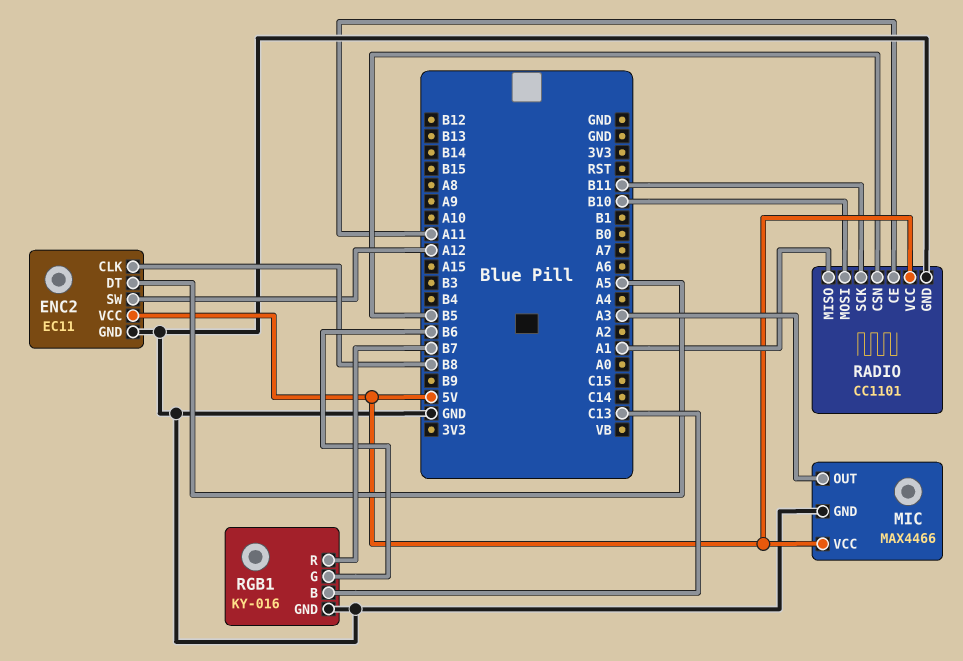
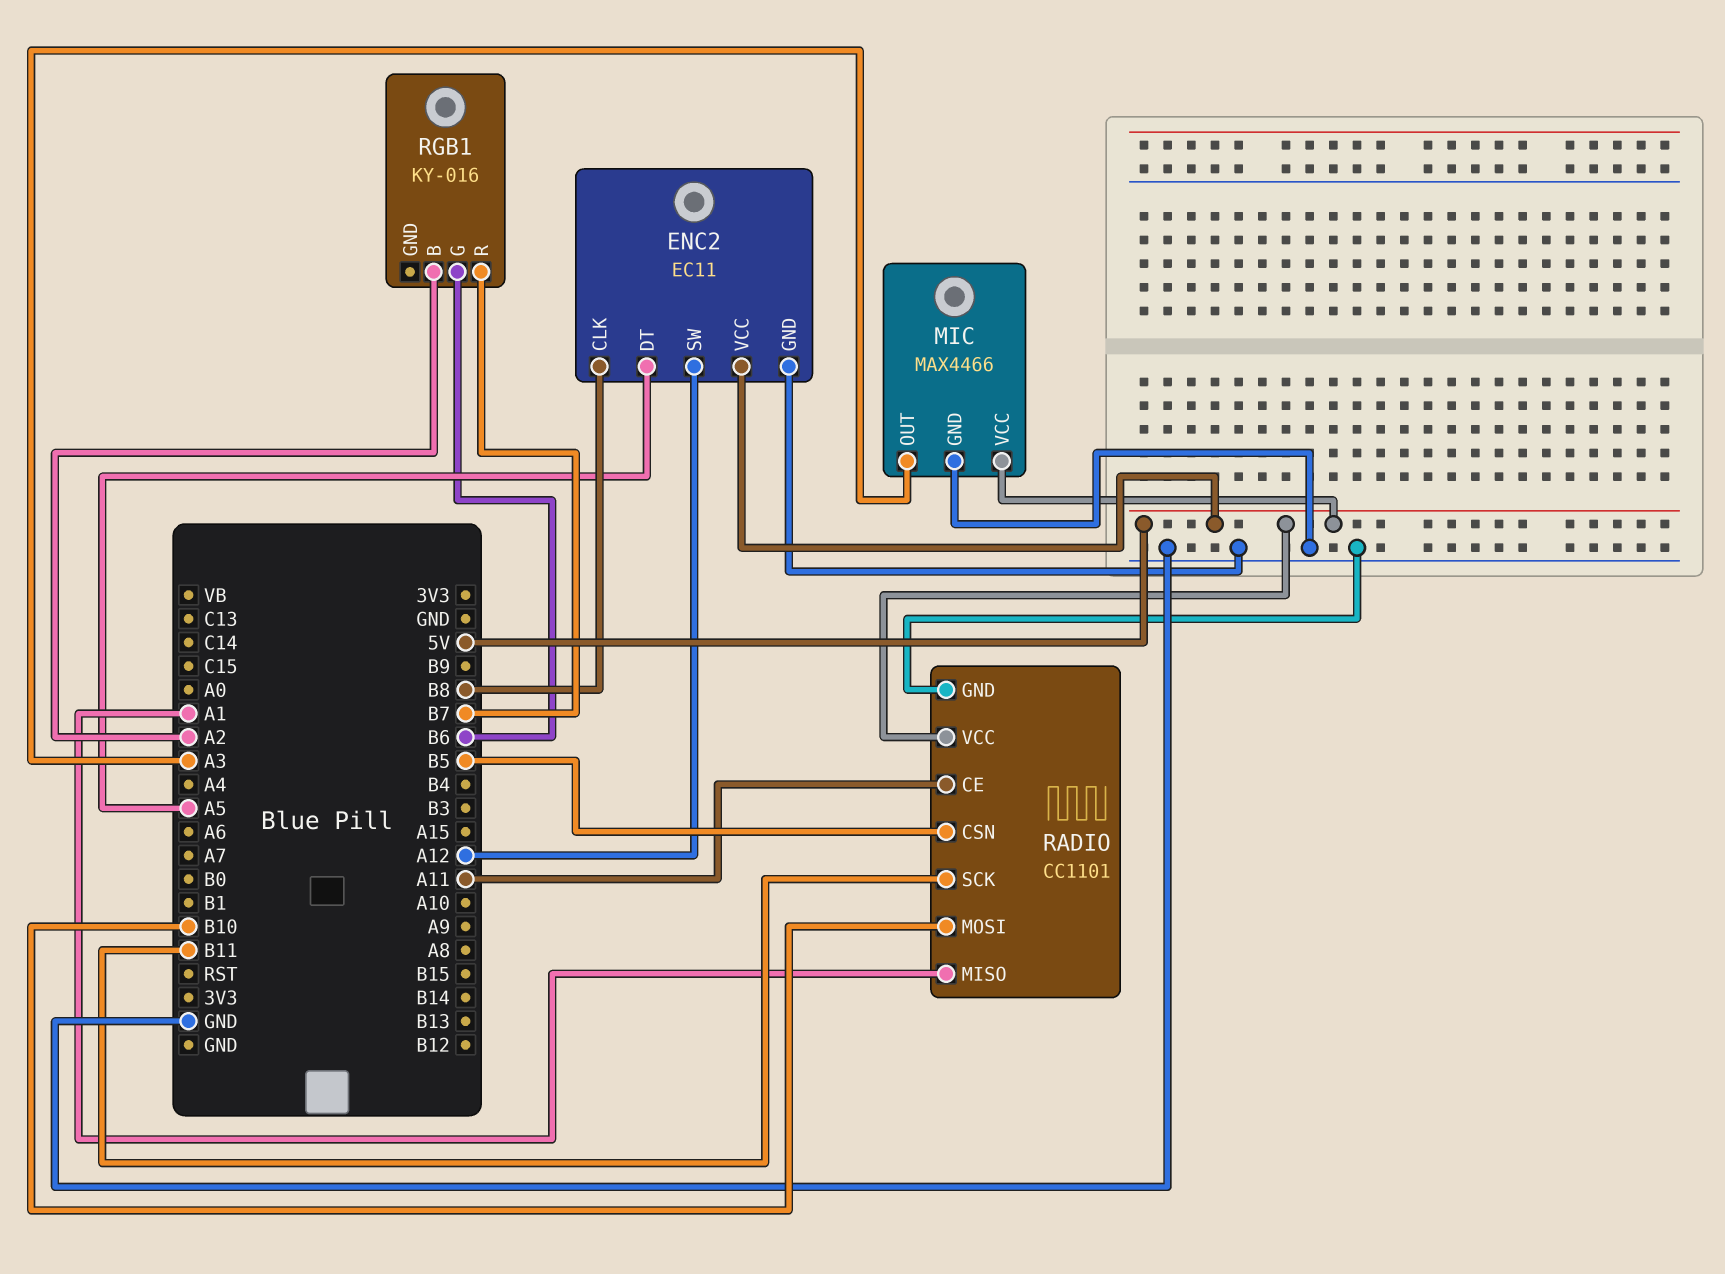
RGB1 pin B: C13 -> A2
RGB1 pin GND: GND -> none

